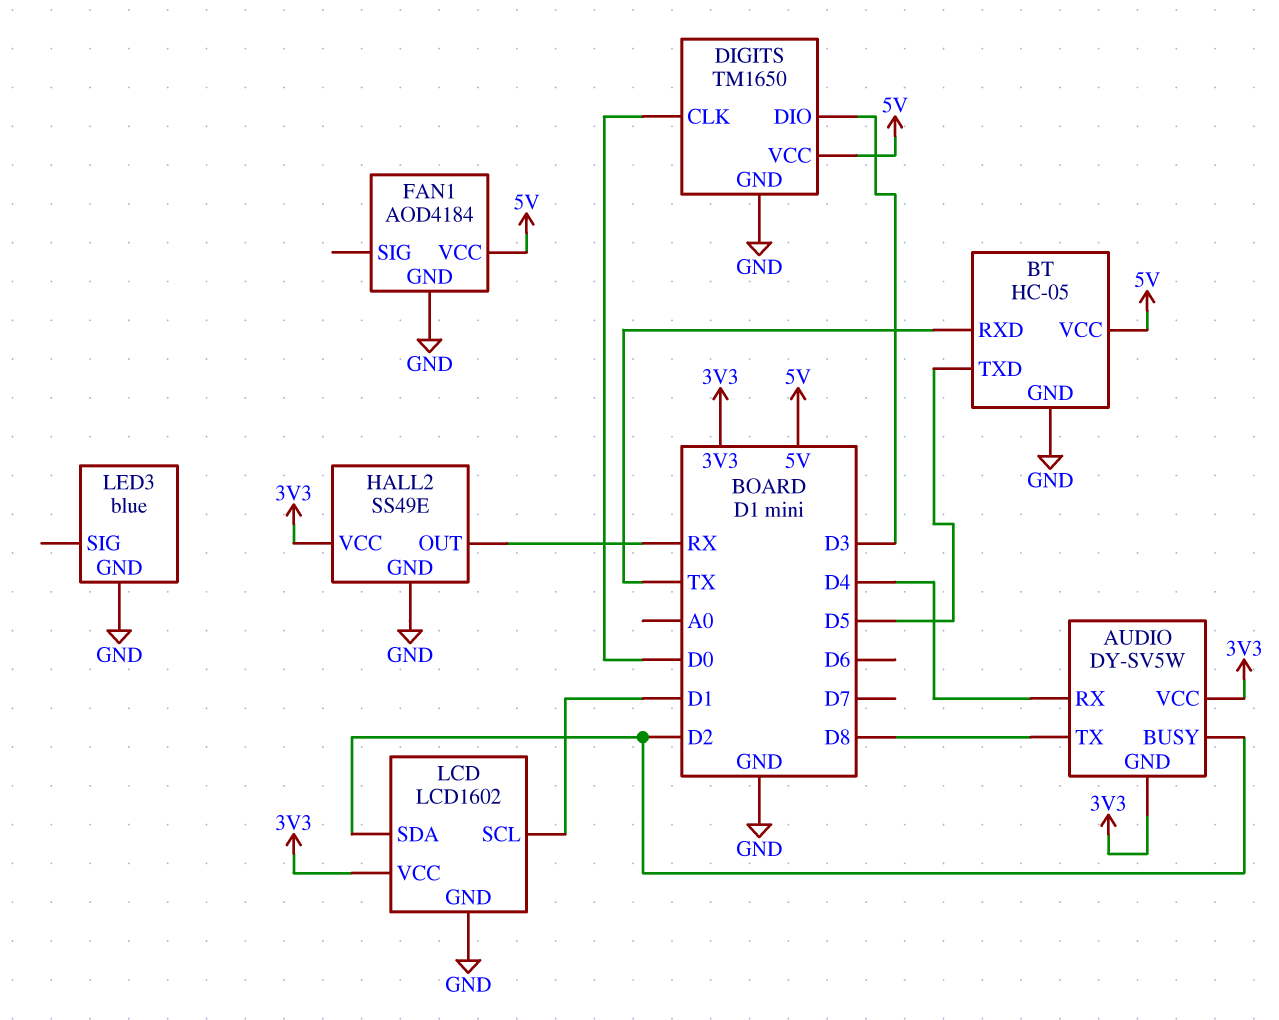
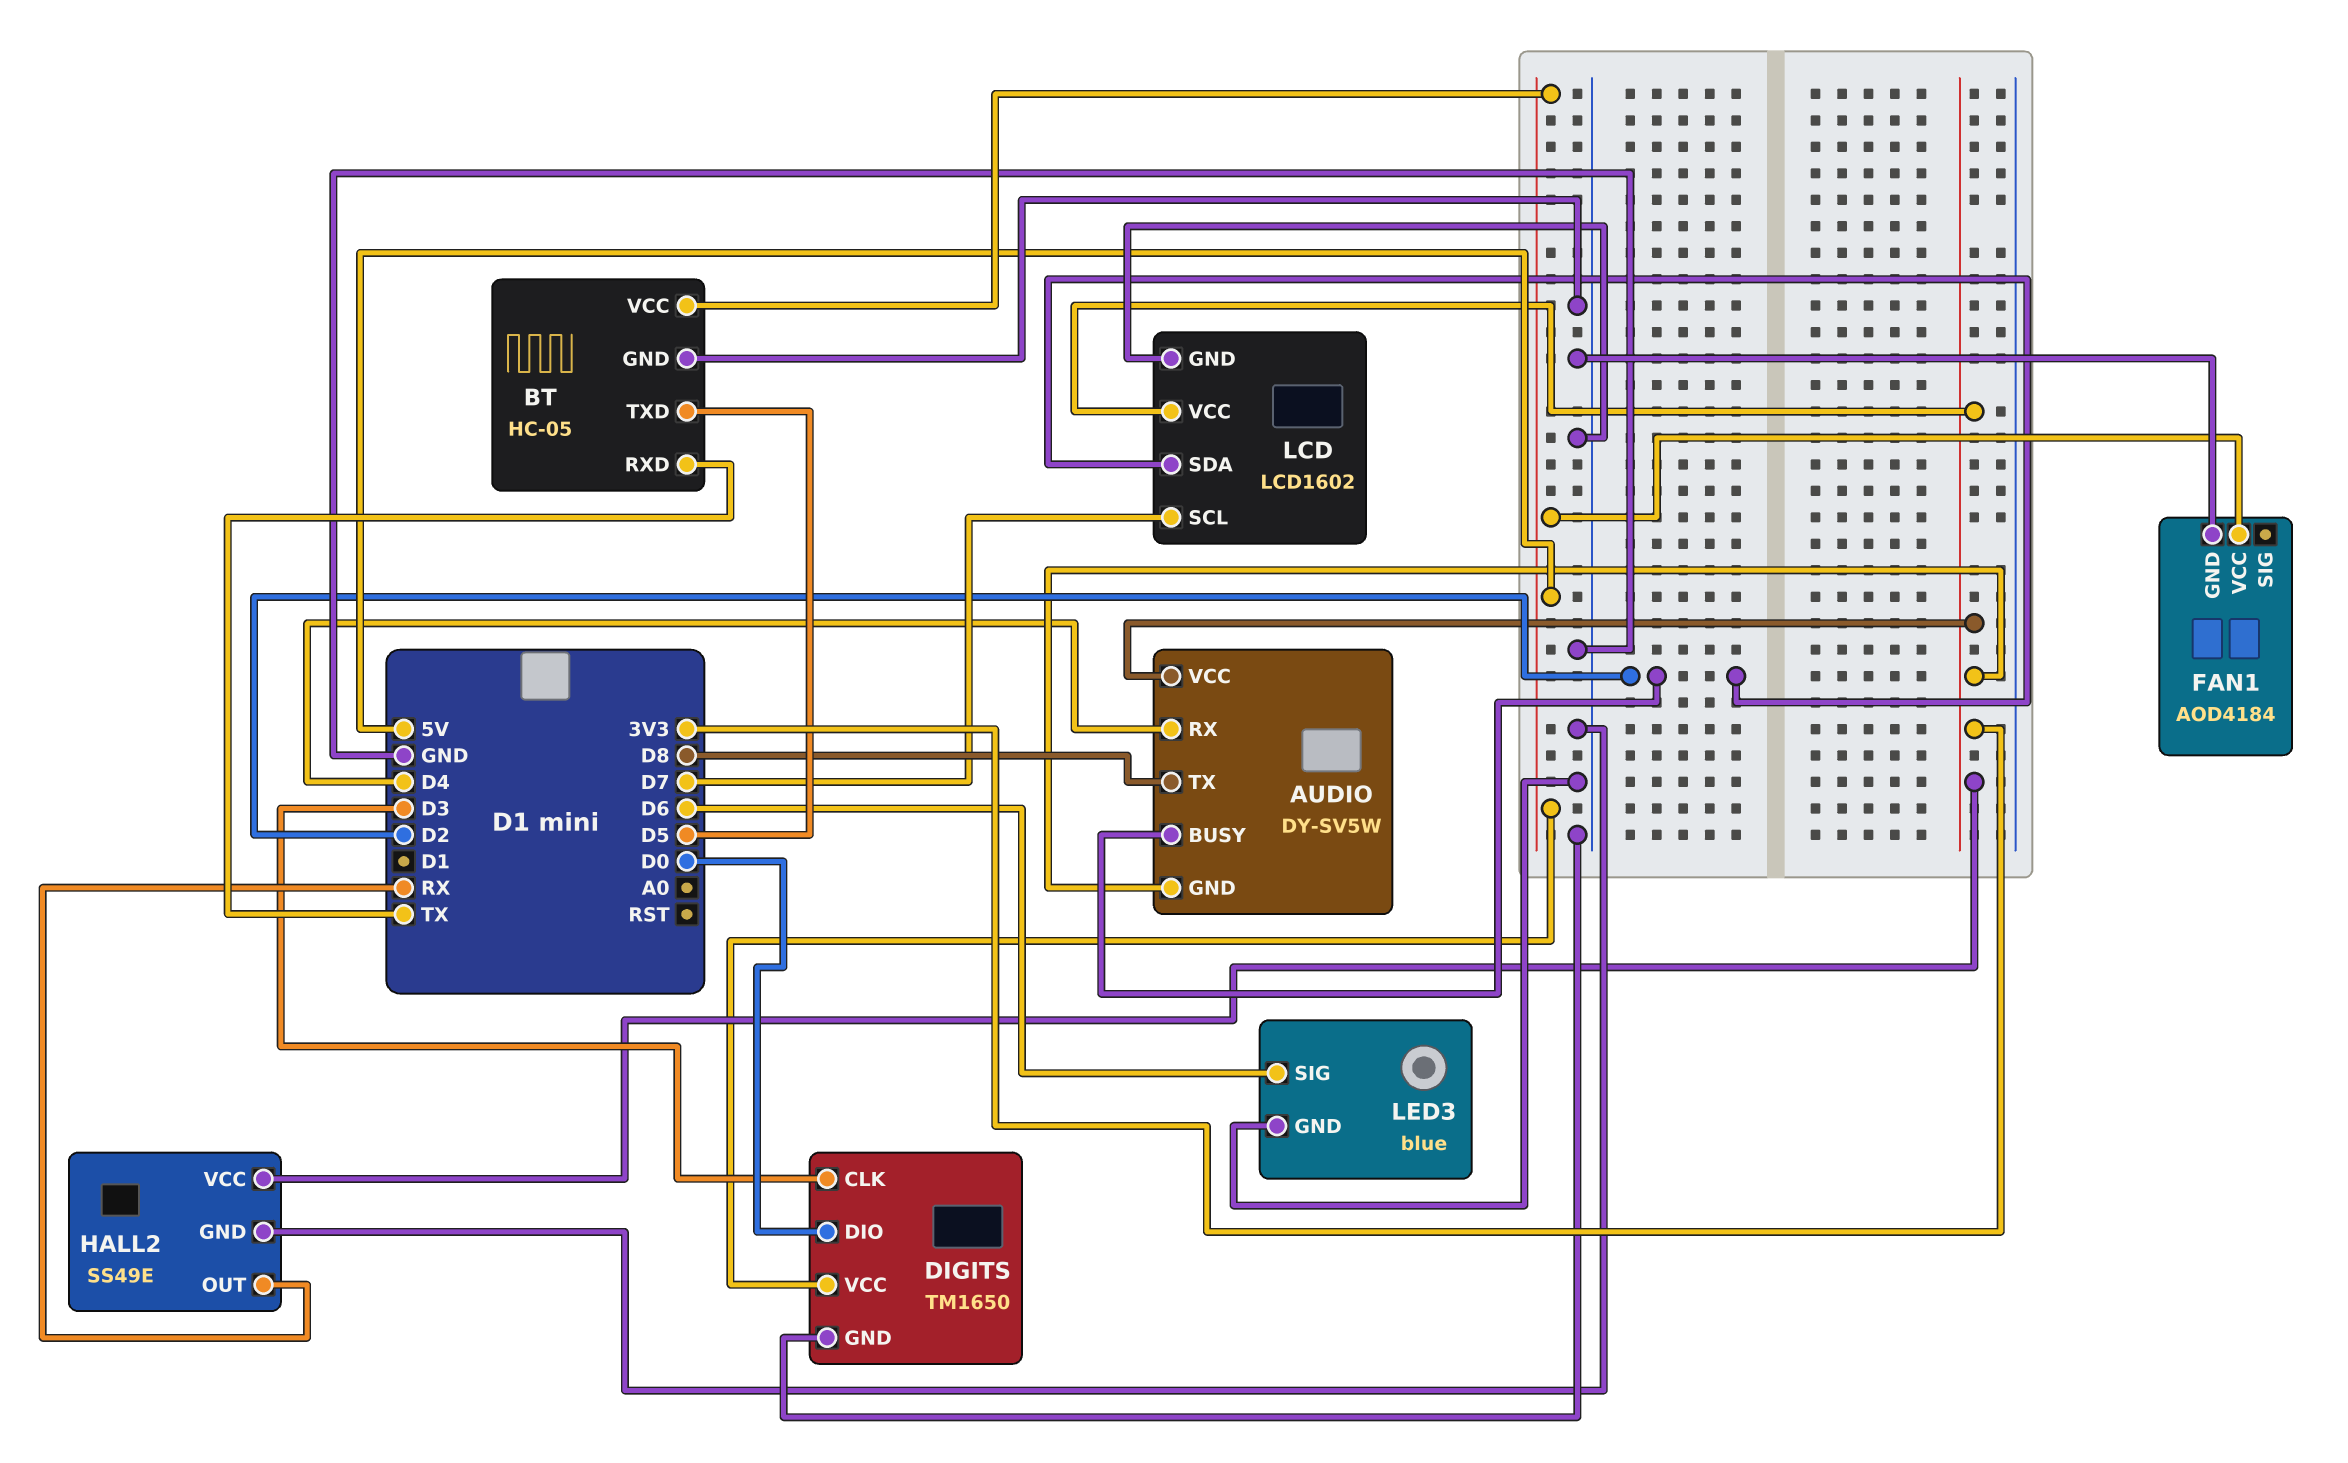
DIGITS pin CLK: D0 -> D3
DIGITS pin DIO: D3 -> D0
LCD pin SCL: D1 -> D7
LED3 pin SIG: none -> D6

